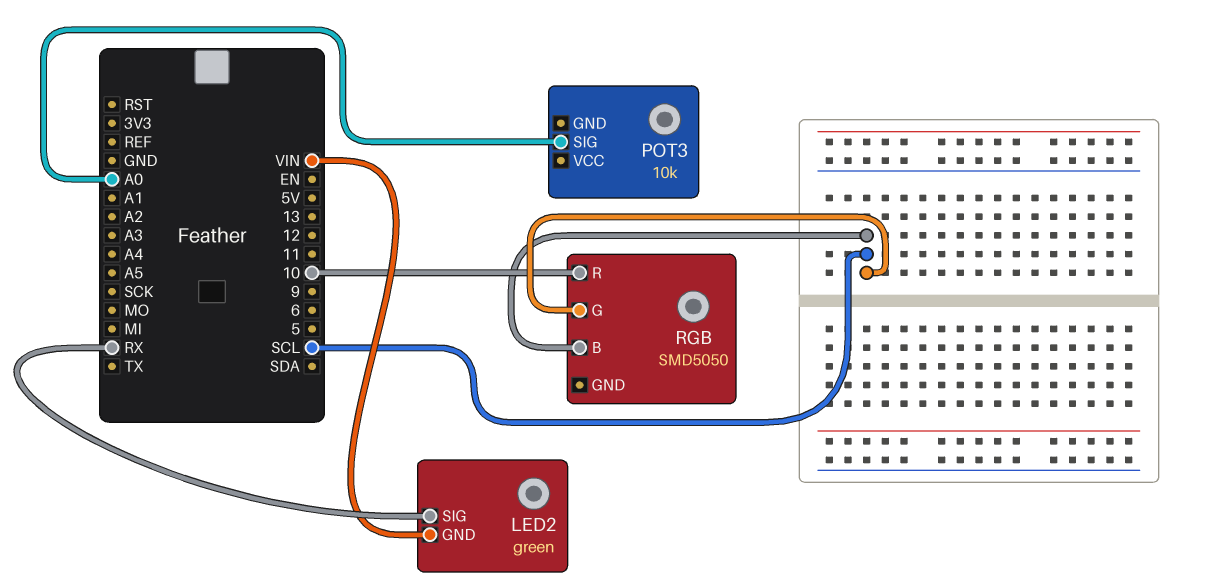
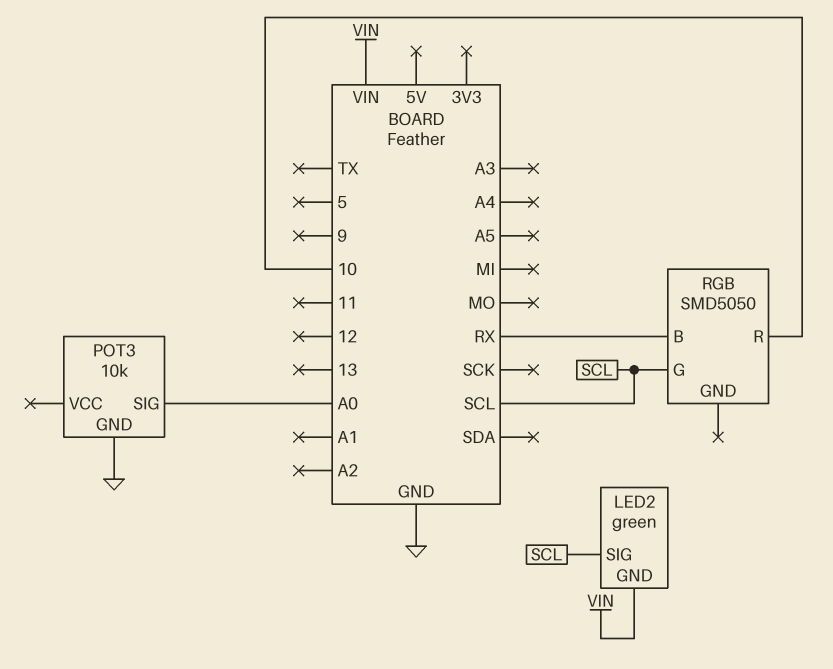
LED2 pin SIG: RX -> SCL
POT3 pin GND: none -> GND
RGB pin B: SCL -> RX

